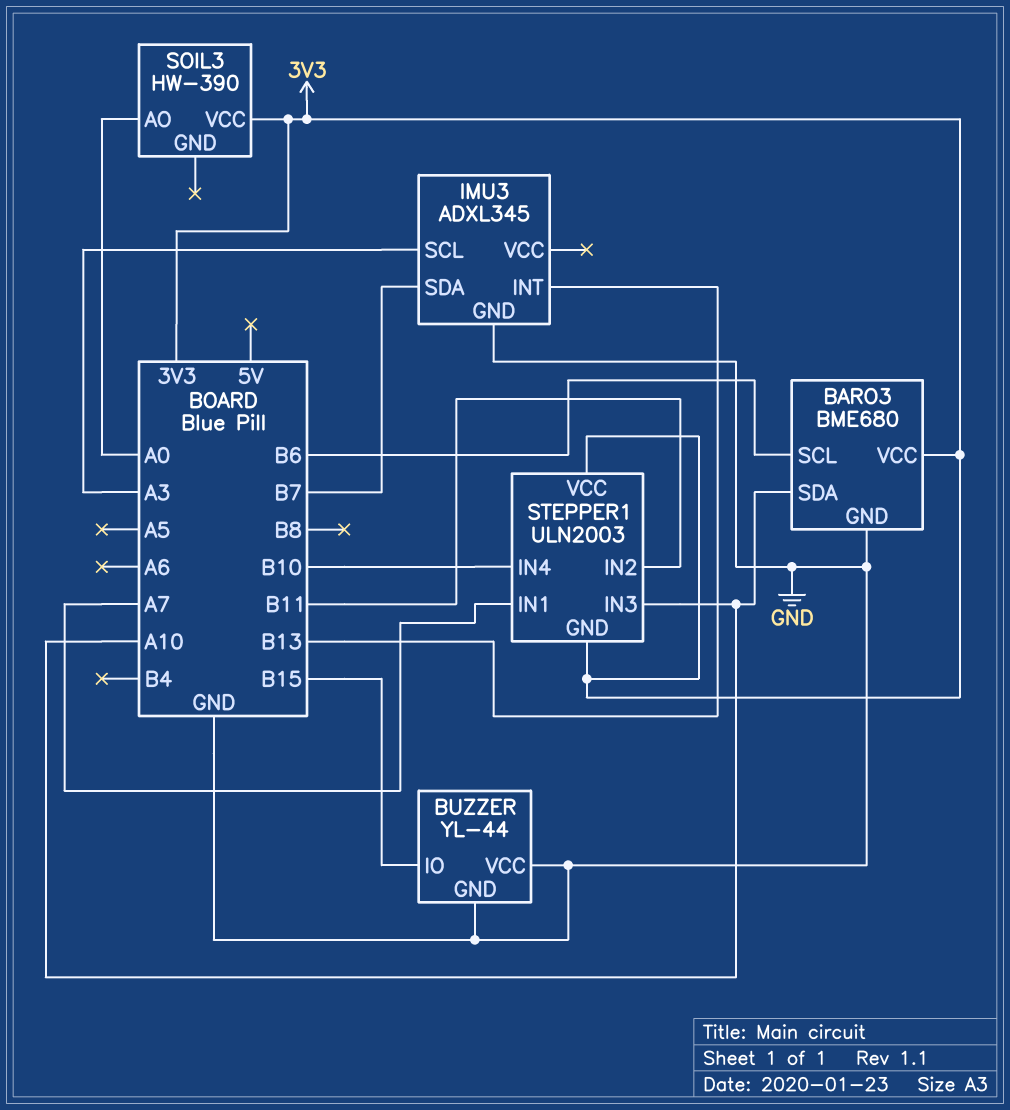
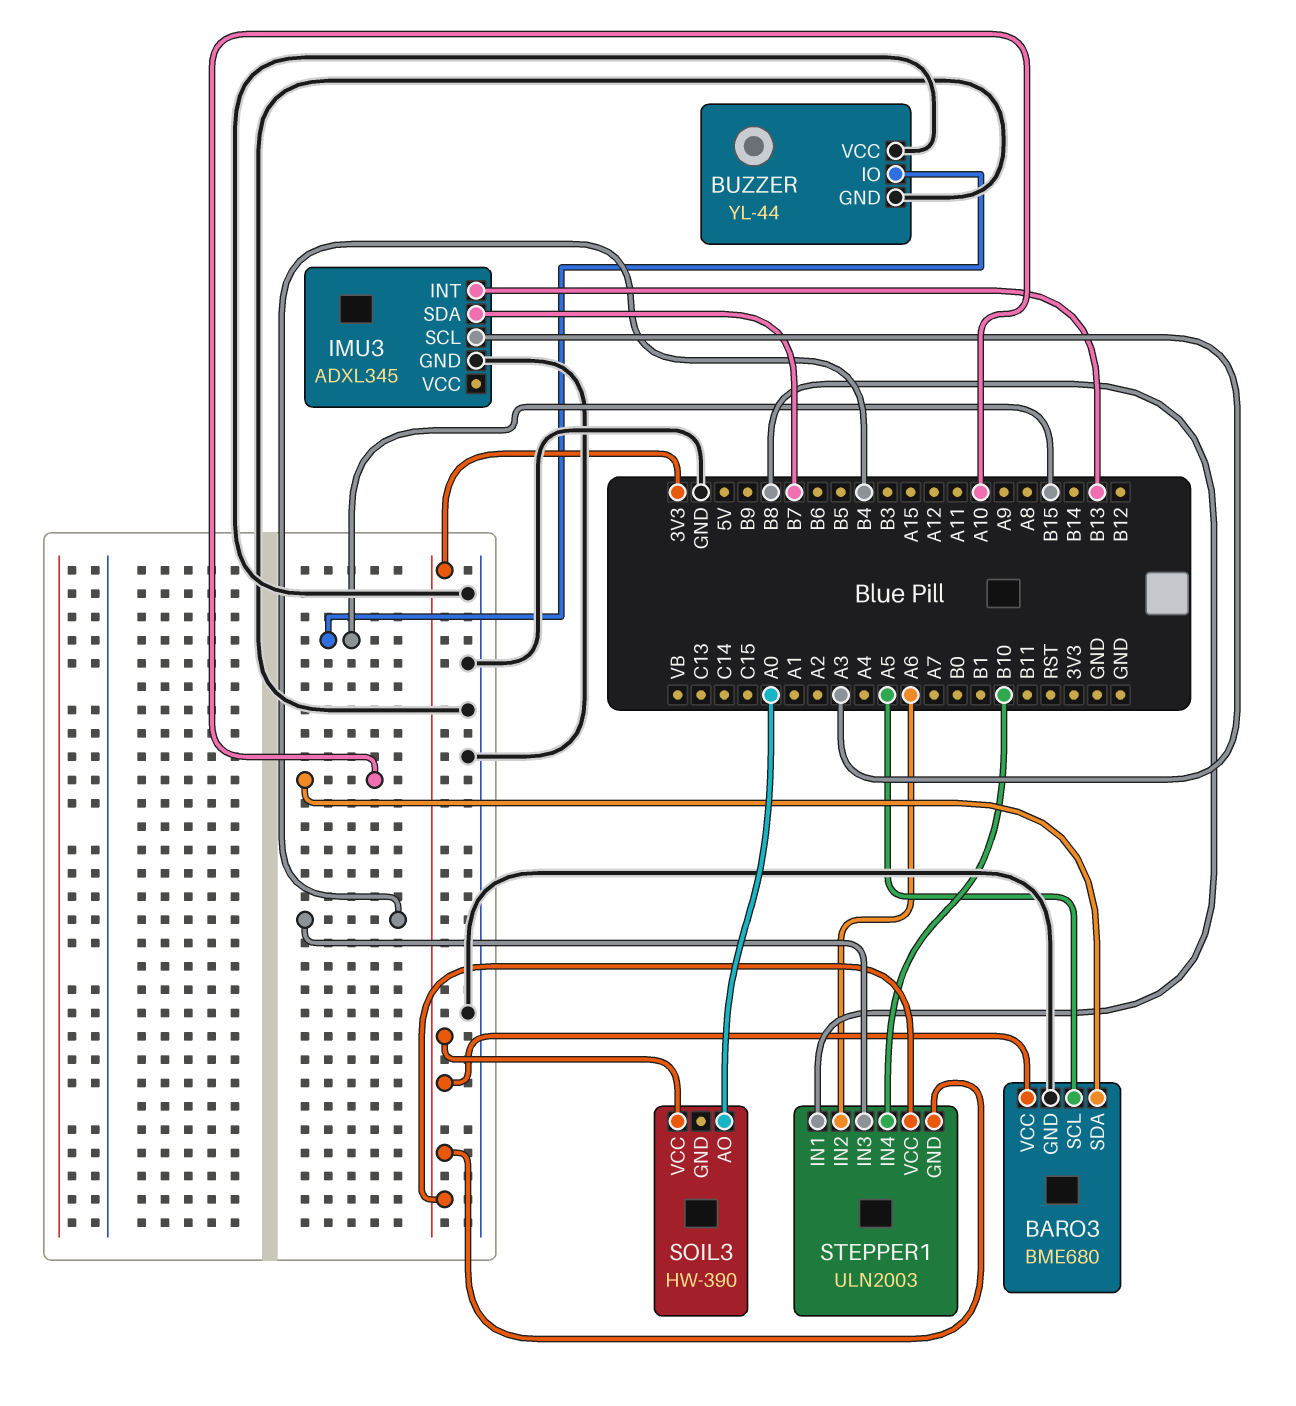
BARO3 pin SCL: B6 -> A5
STEPPER1 pin IN1: A7 -> B8
STEPPER1 pin IN2: B11 -> A6
STEPPER1 pin IN3: A10 -> B4

